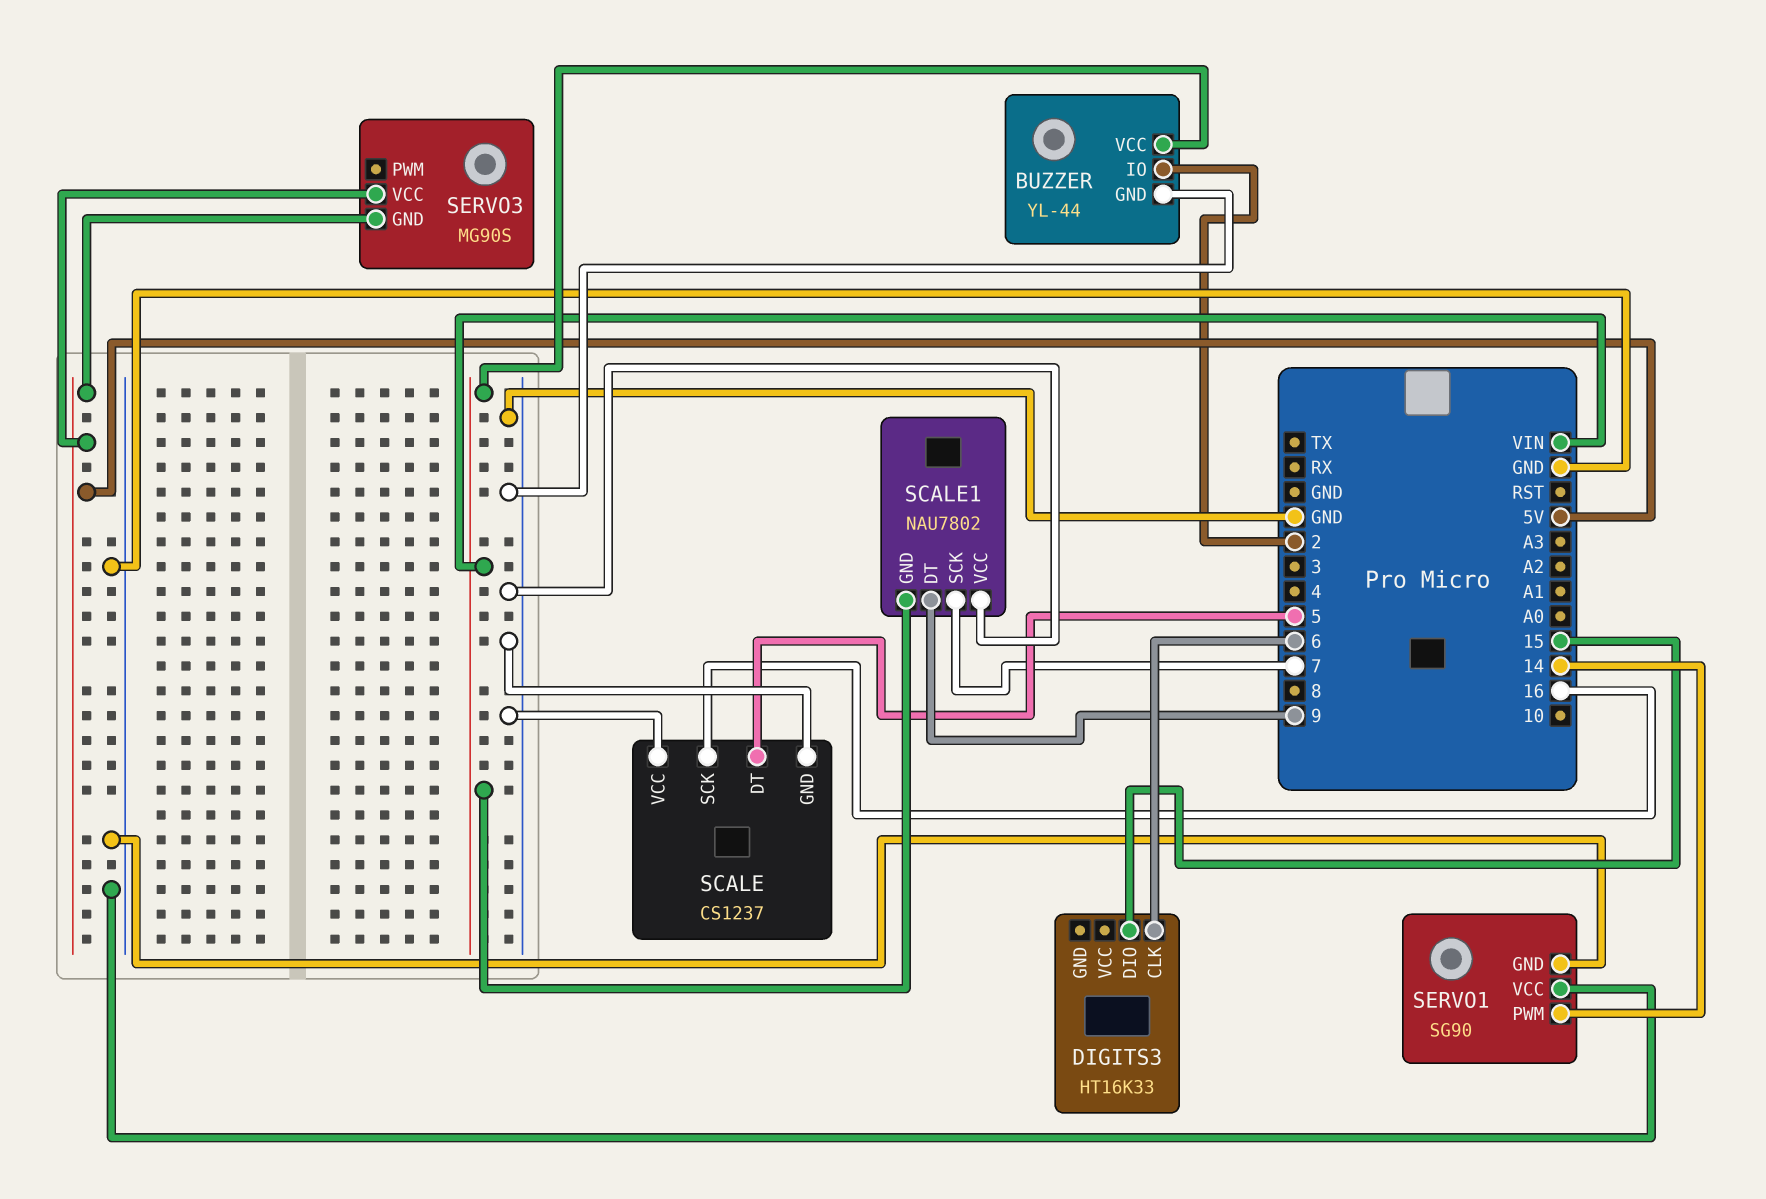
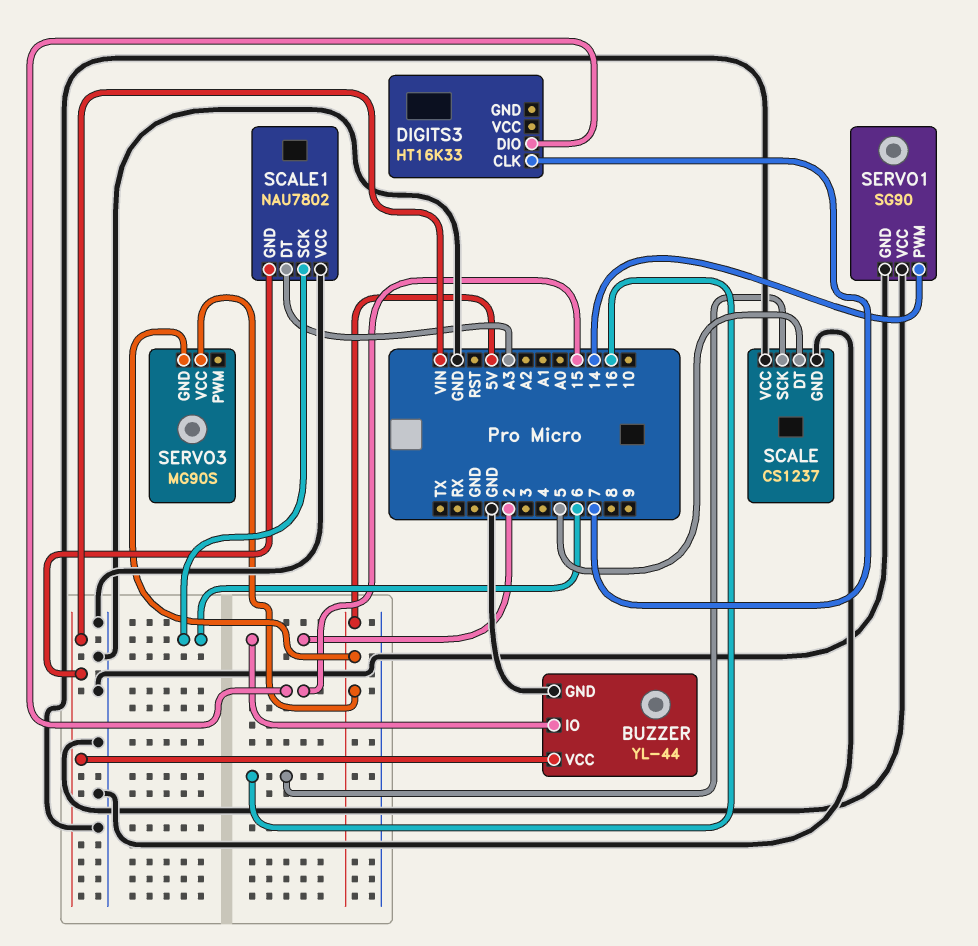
DIGITS3 pin CLK: 6 -> 7
SCALE1 pin DT: 9 -> A3
SCALE1 pin SCK: 7 -> 6

